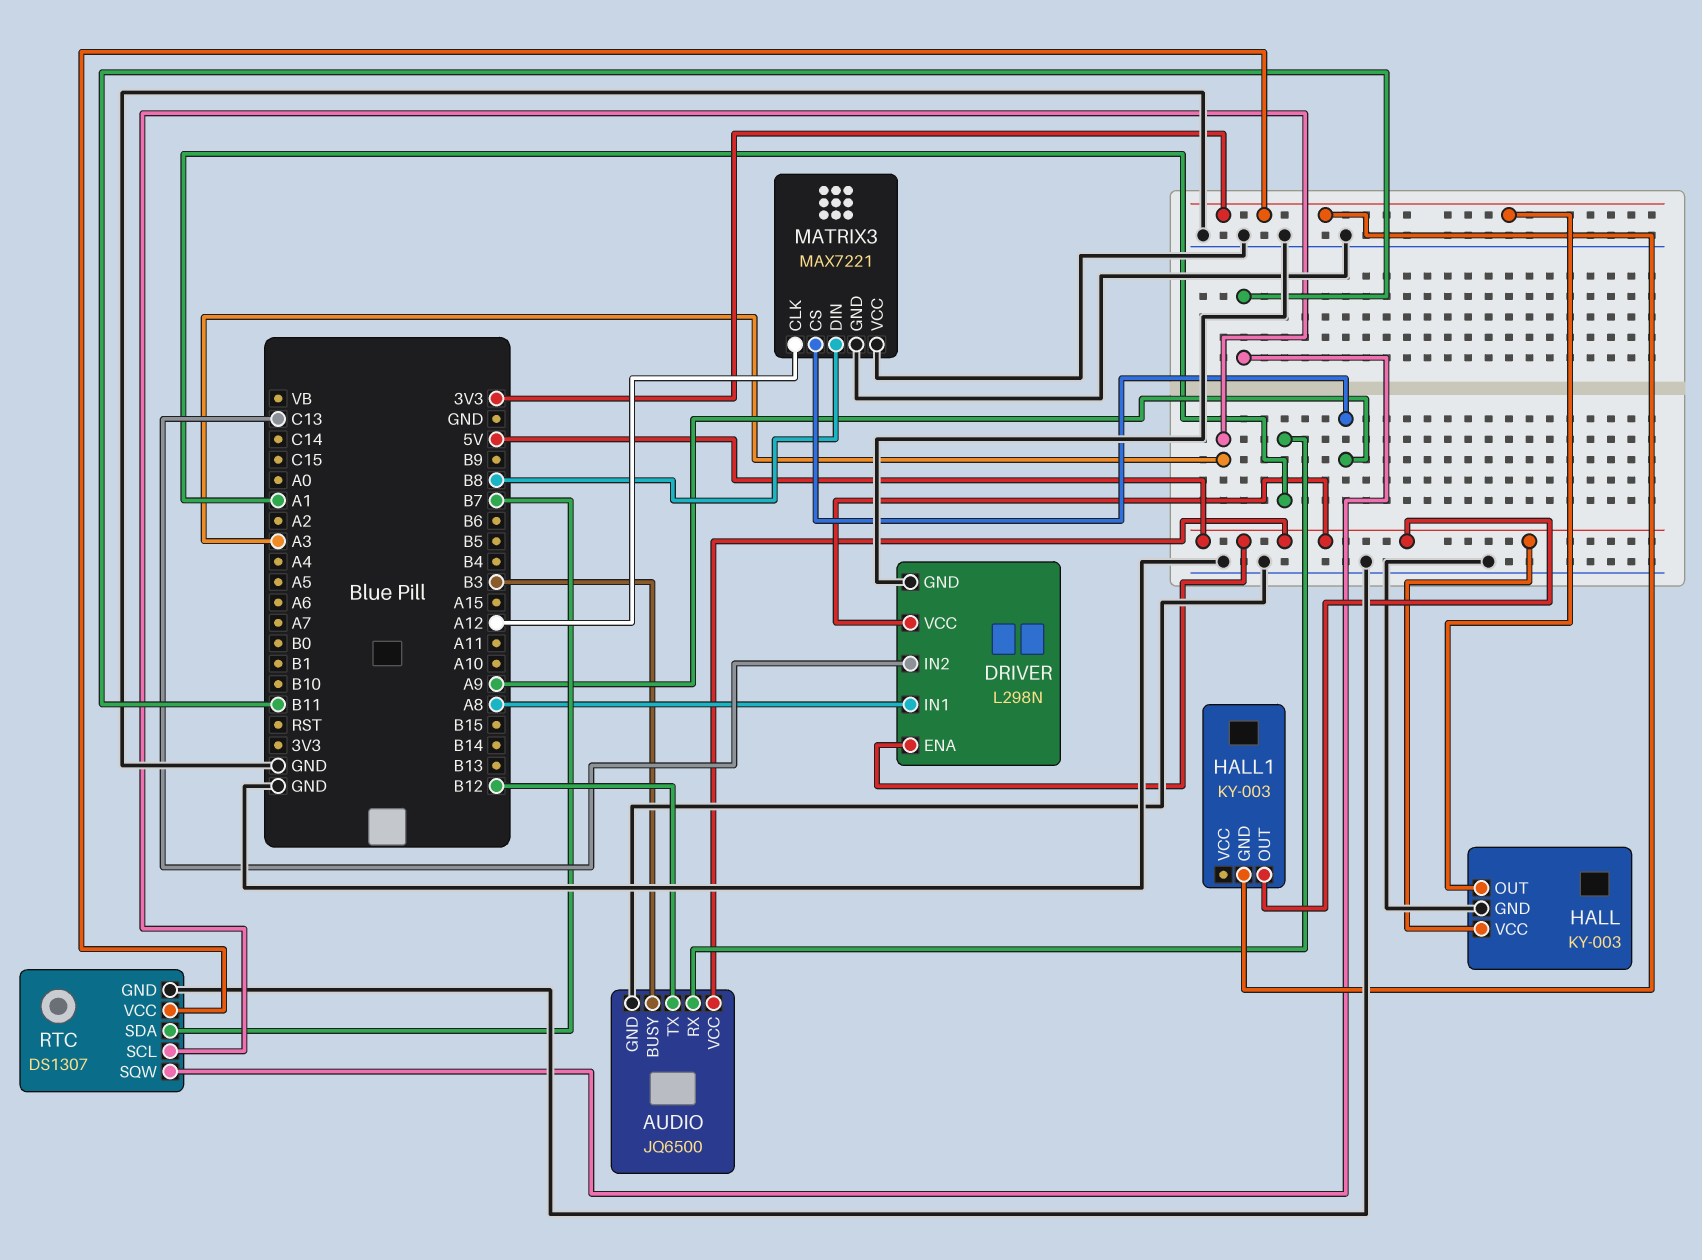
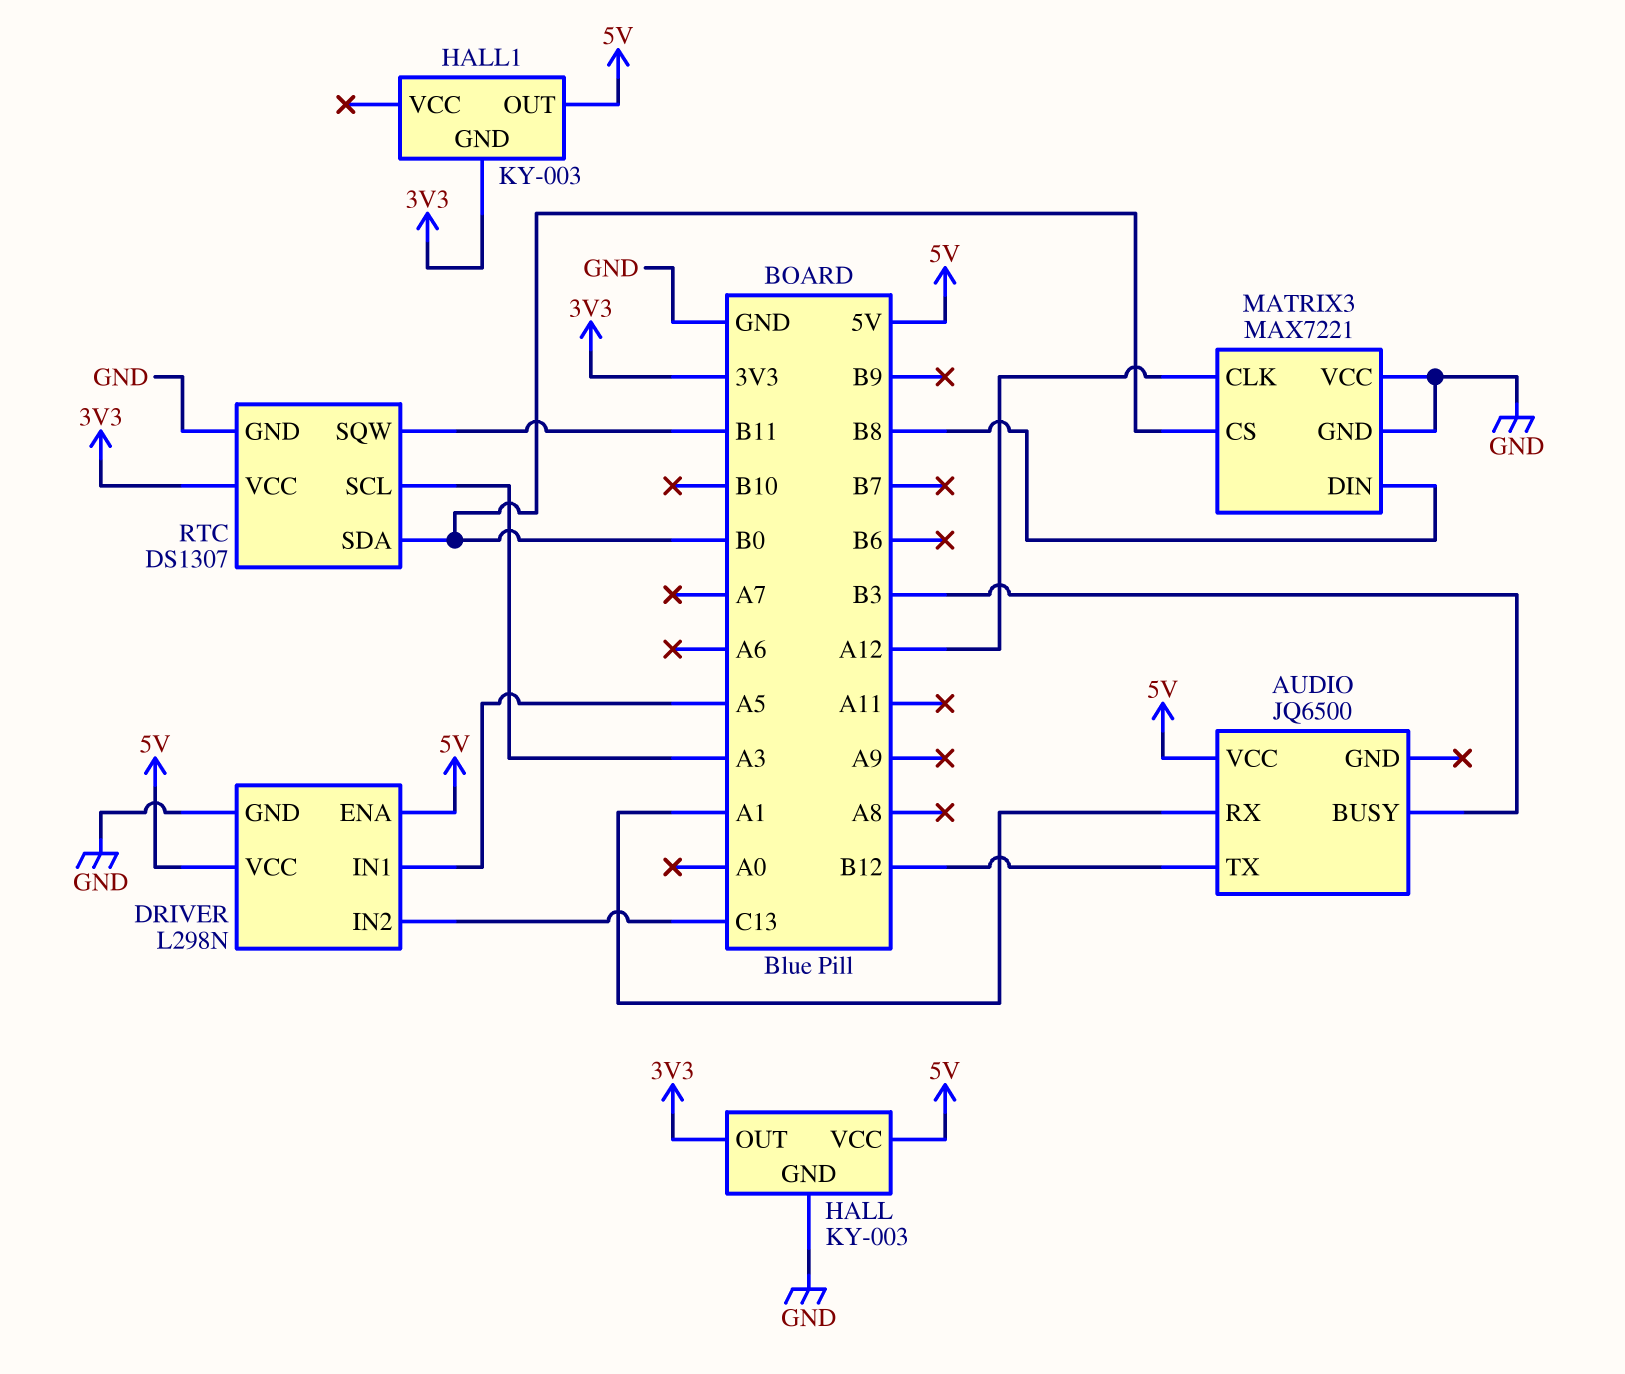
AUDIO pin GND: GND -> none
DRIVER pin IN1: A8 -> A5
MATRIX3 pin CS: A9 -> B0
RTC pin SDA: B7 -> B0

